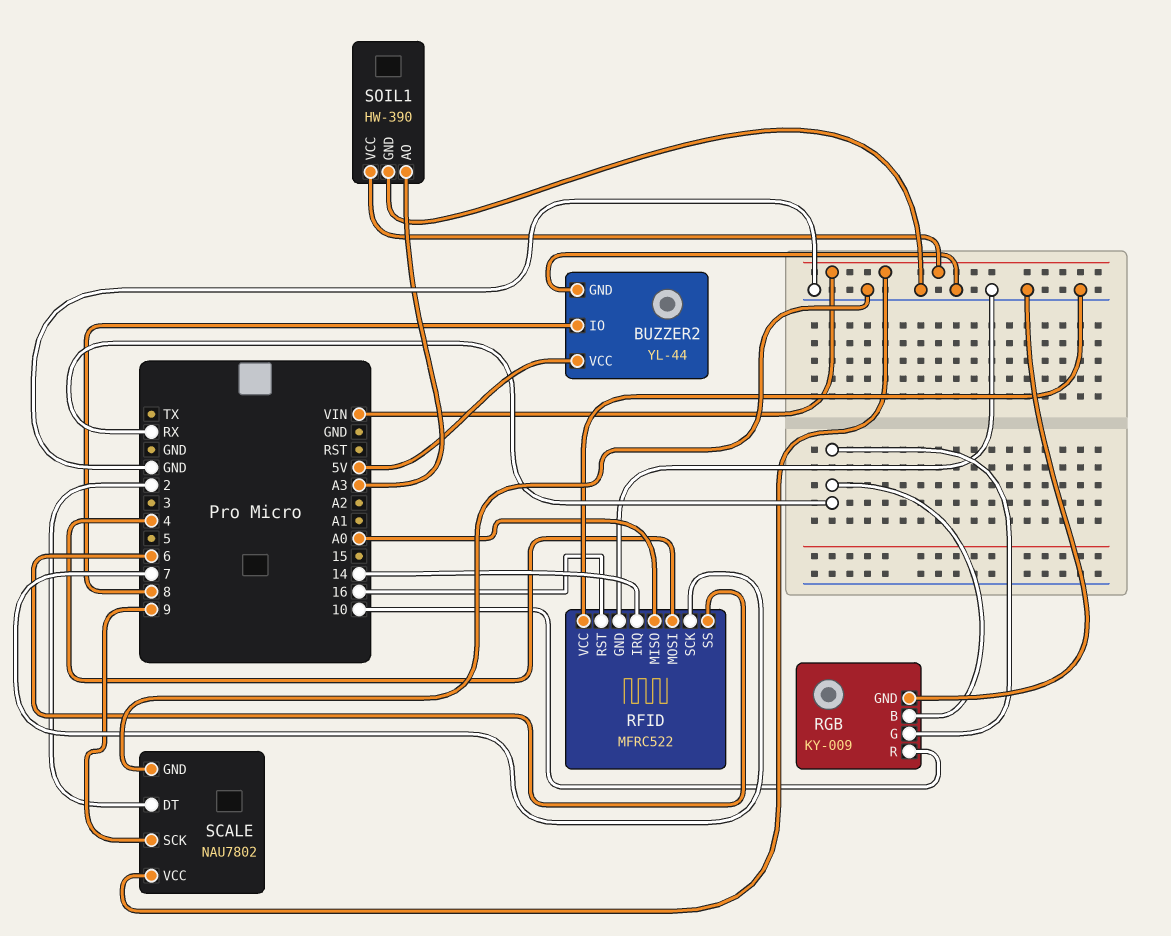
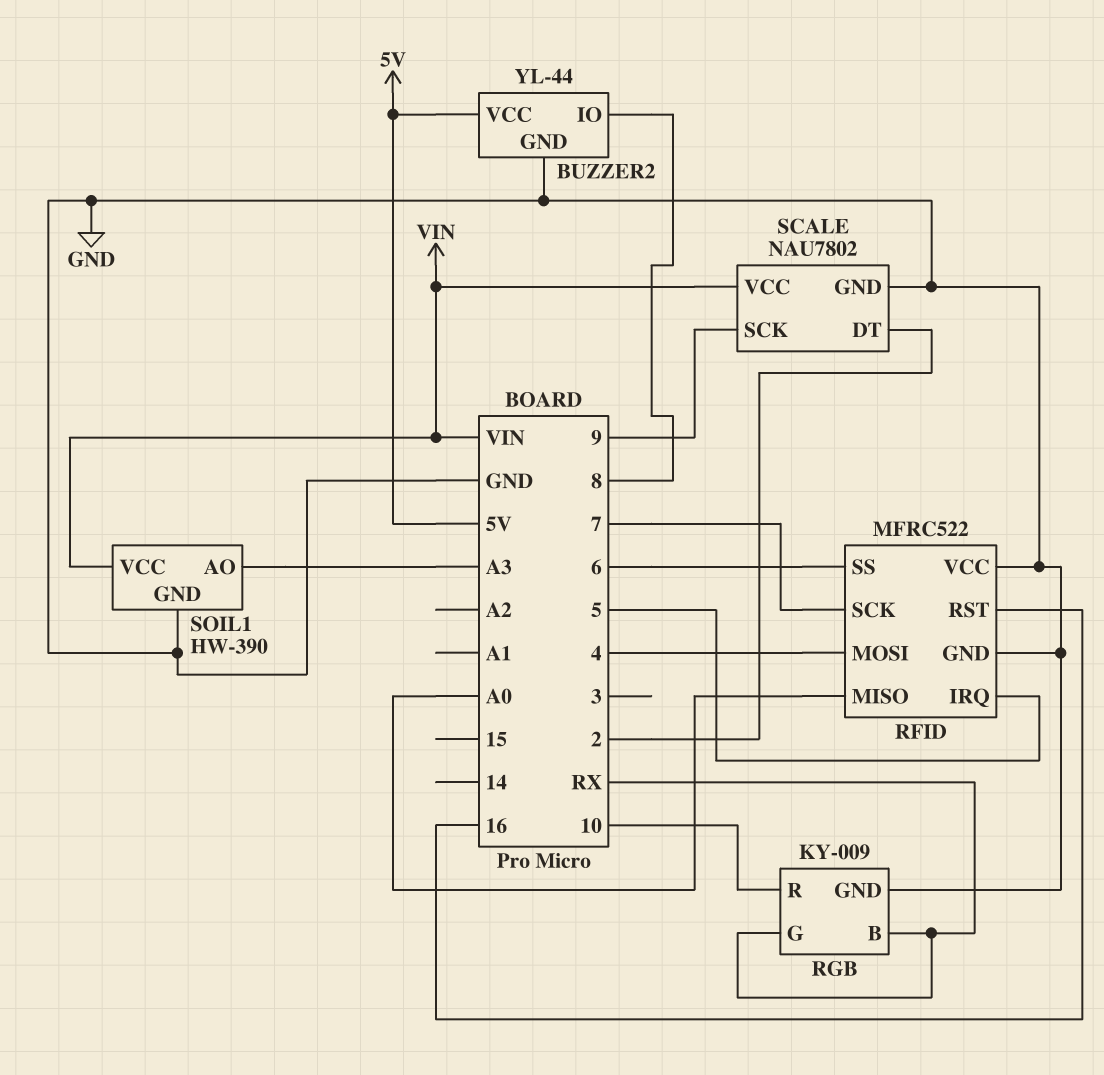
RFID pin IRQ: 14 -> 5

